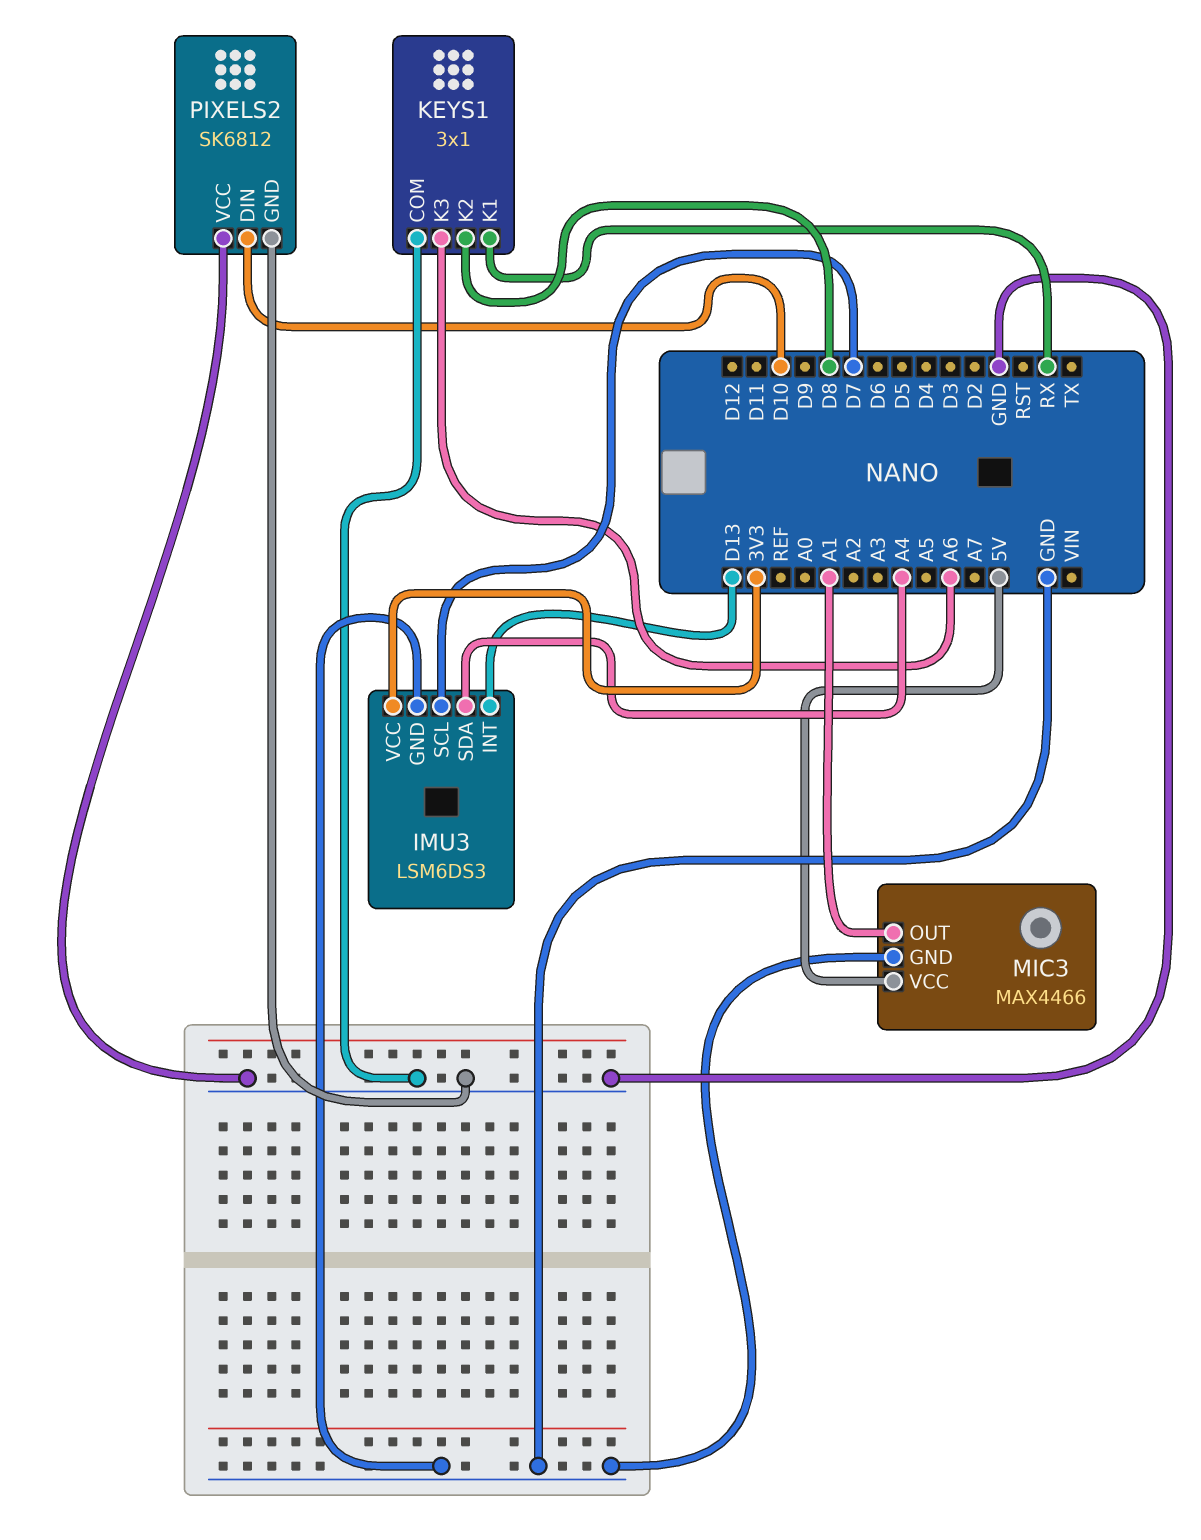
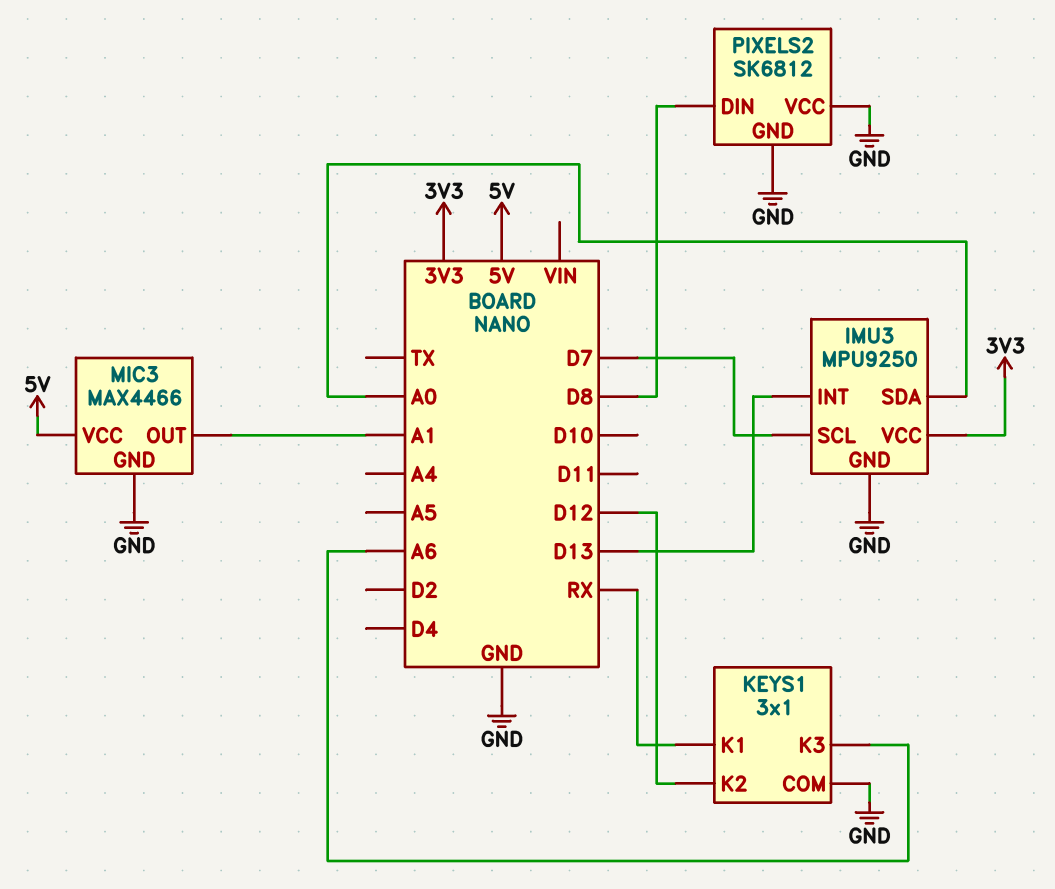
IMU3: LSM6DS3 -> MPU9250
IMU3 pin SDA: A4 -> A0
KEYS1 pin K2: D8 -> D12
PIXELS2 pin DIN: D10 -> D8

